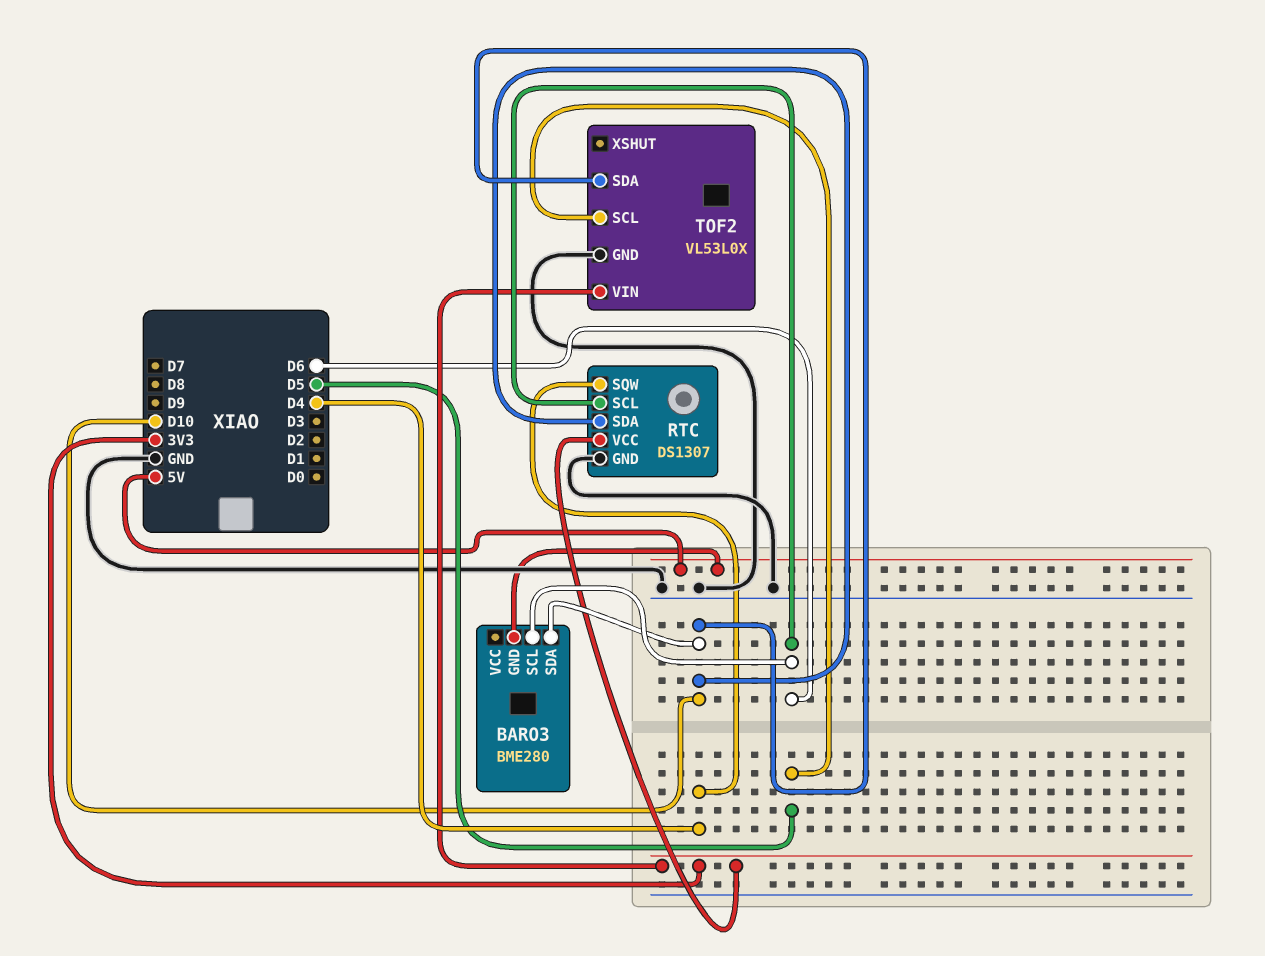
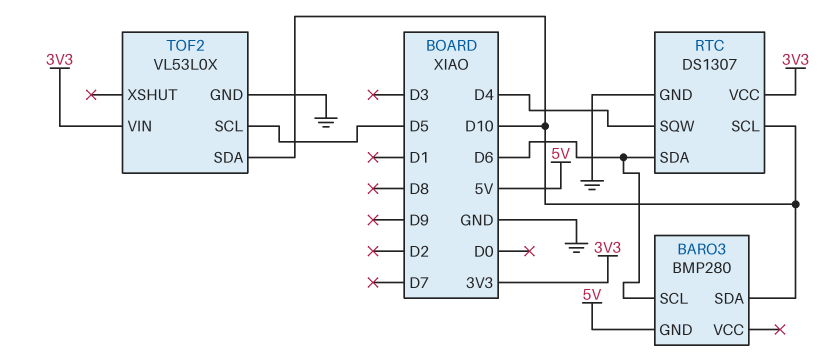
BARO3: BME280 -> BMP280
RTC pin SCL: D6 -> D10
RTC pin SDA: D10 -> D6

